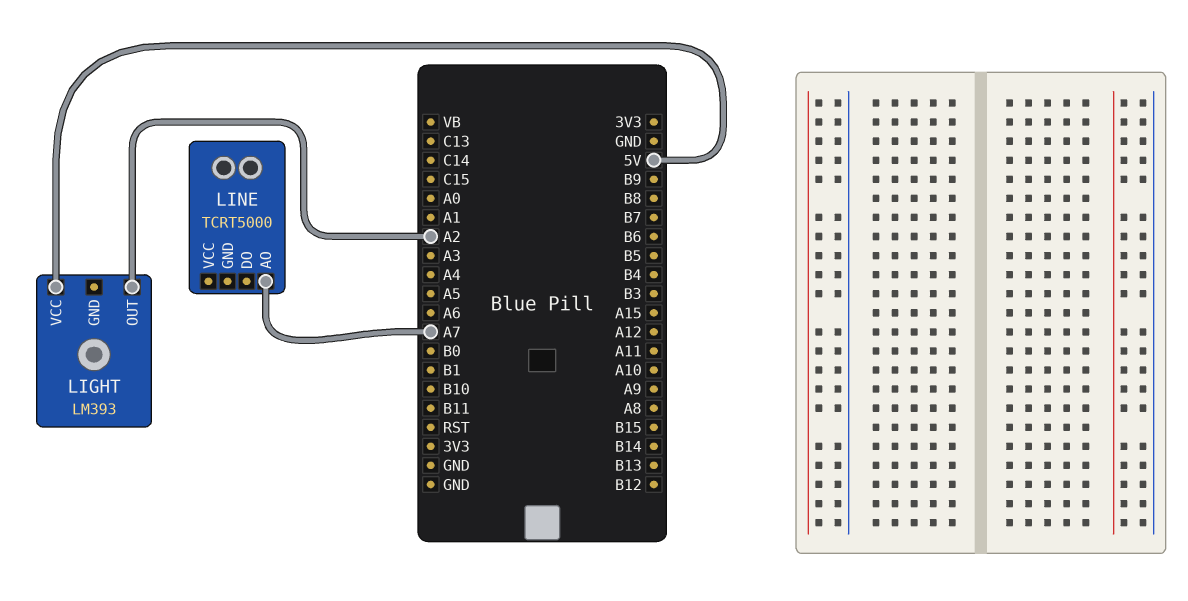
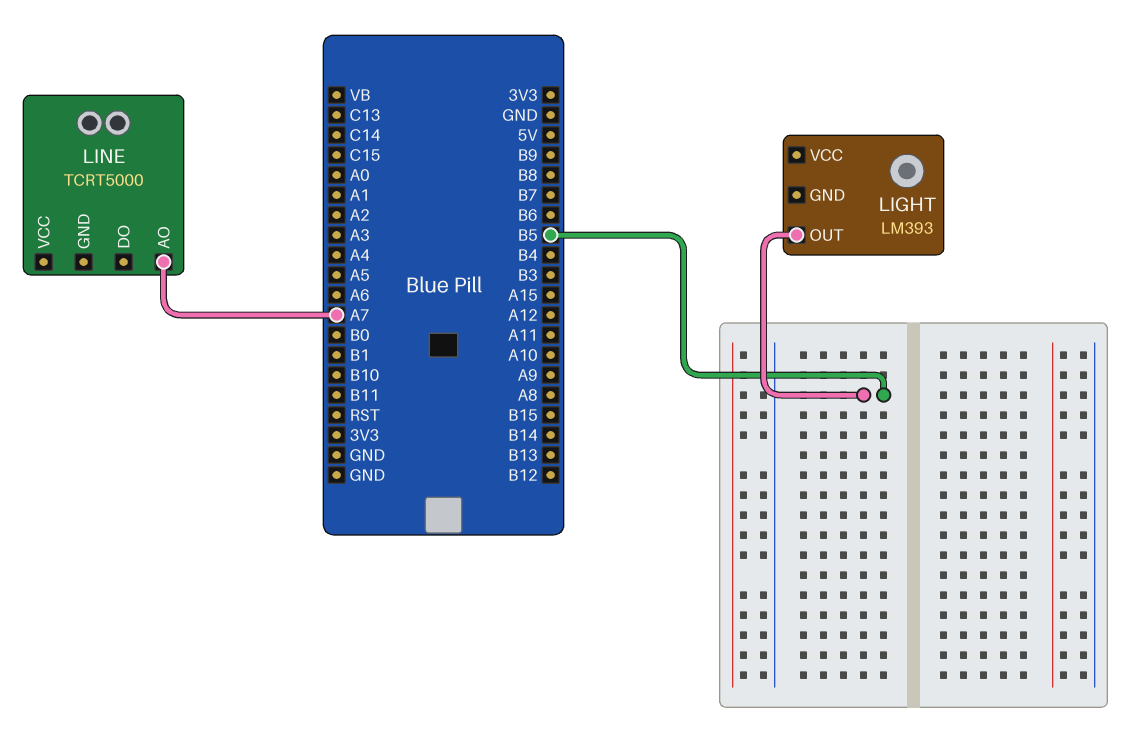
LIGHT pin OUT: A2 -> B5
LIGHT pin VCC: 5V -> none

